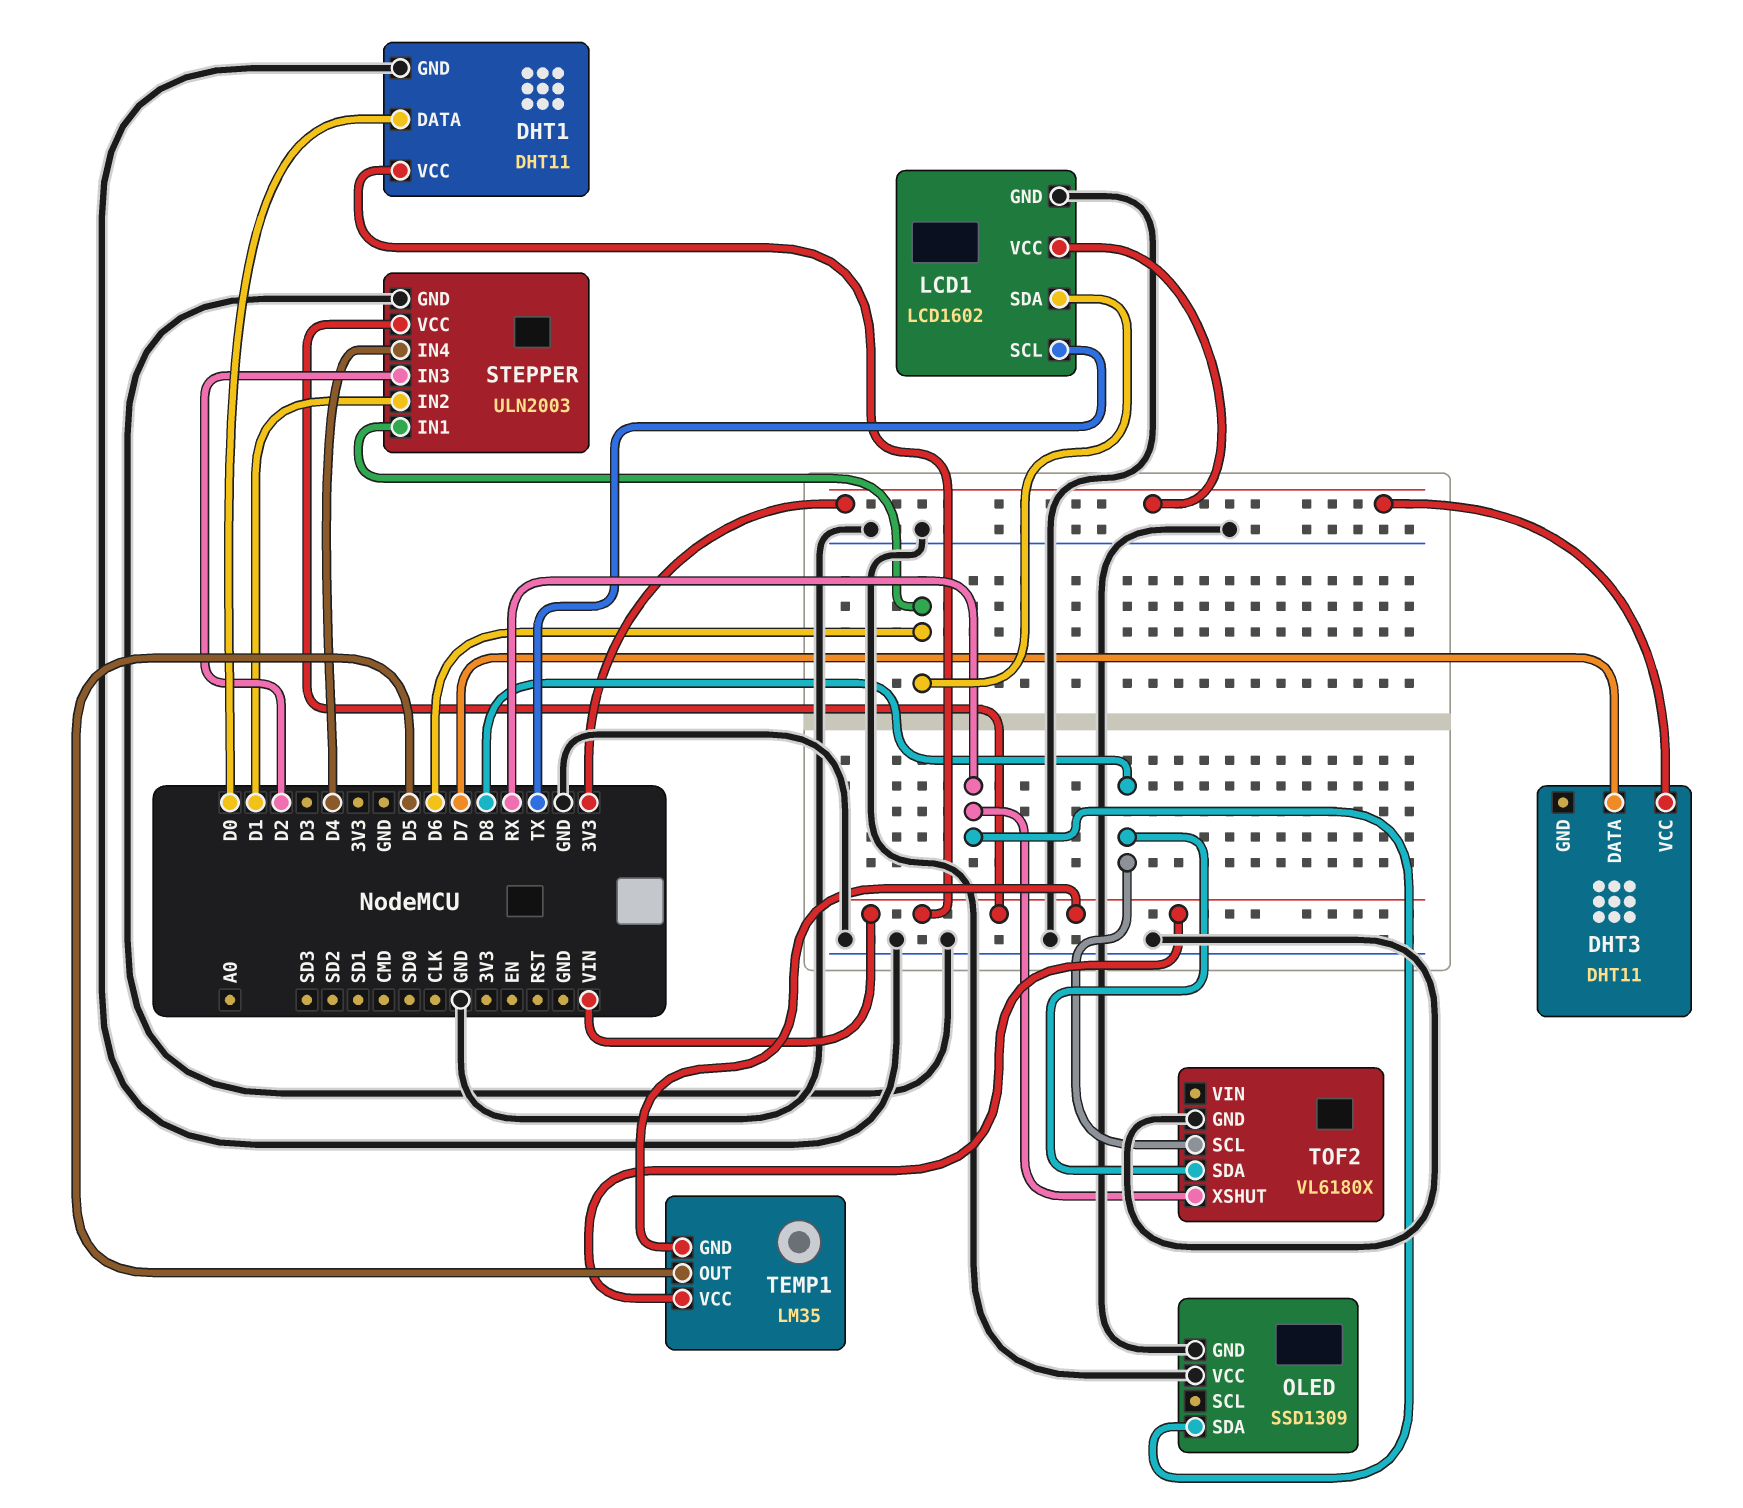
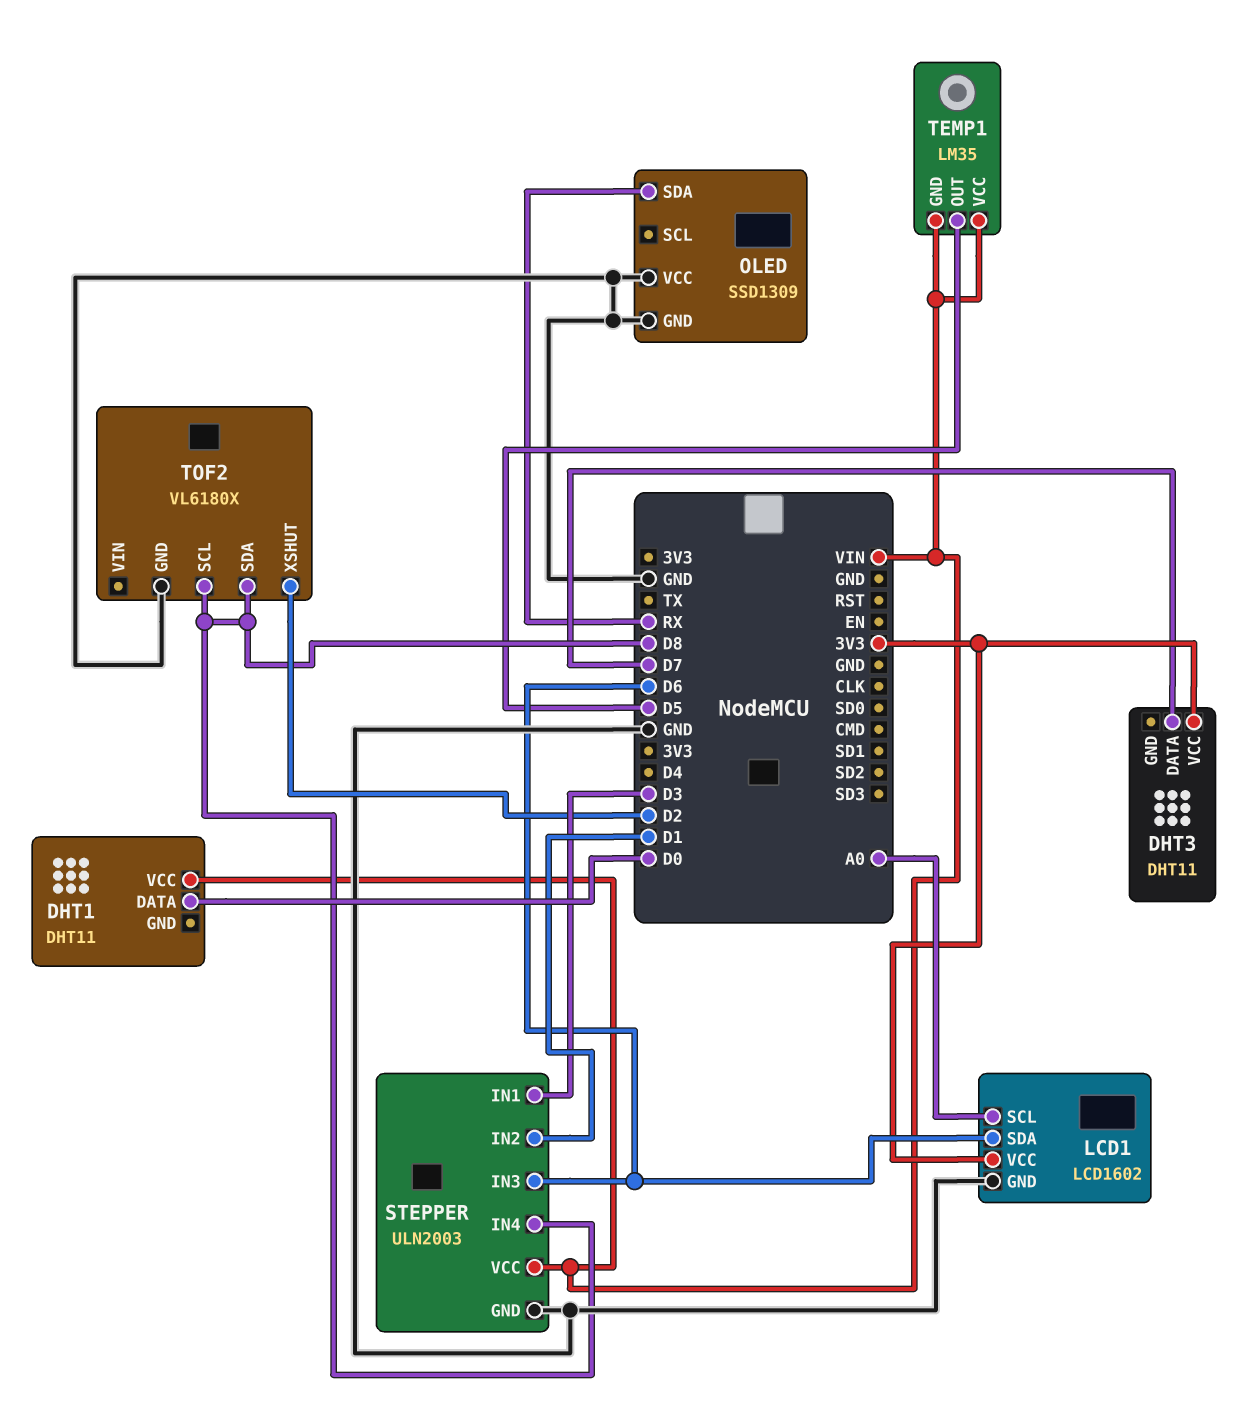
DHT1 pin GND: GND -> none
LCD1 pin SCL: TX -> A0
STEPPER pin IN1: D6 -> D3
STEPPER pin IN3: D2 -> D6
STEPPER pin IN4: D4 -> D8
TOF2 pin XSHUT: RX -> D2

